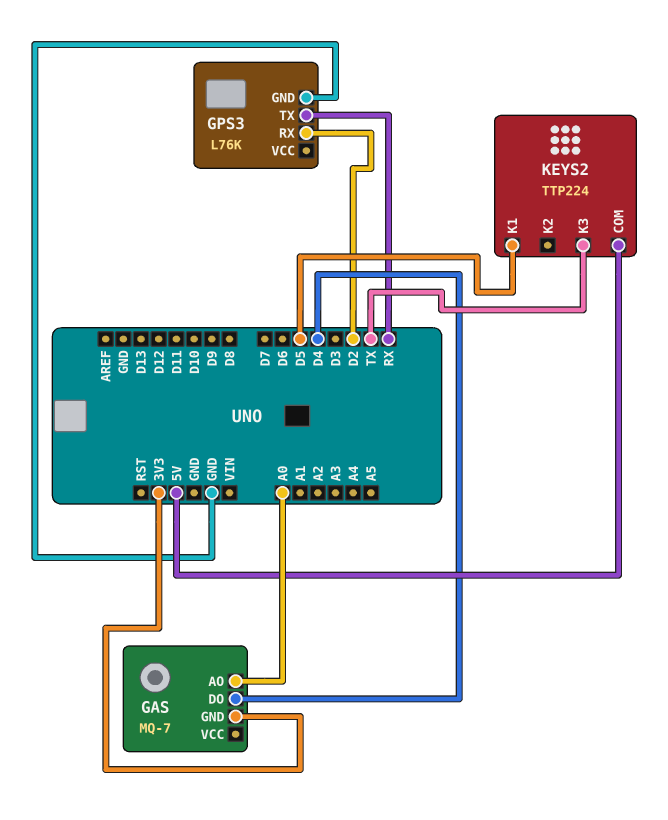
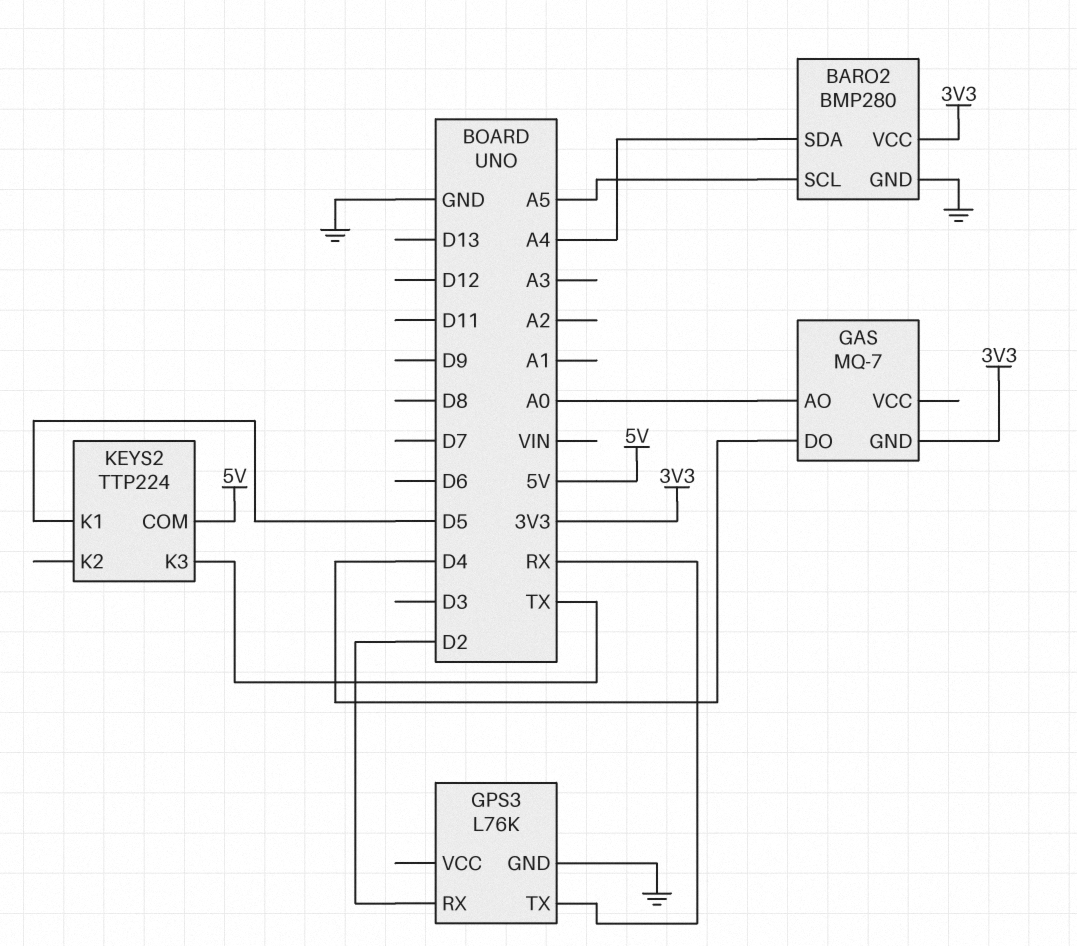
BARO2: none -> BMP280
BARO2 pin GND: none -> GND
BARO2 pin SCL: none -> A5
BARO2 pin SDA: none -> A4
BARO2 pin VCC: none -> 3V3

